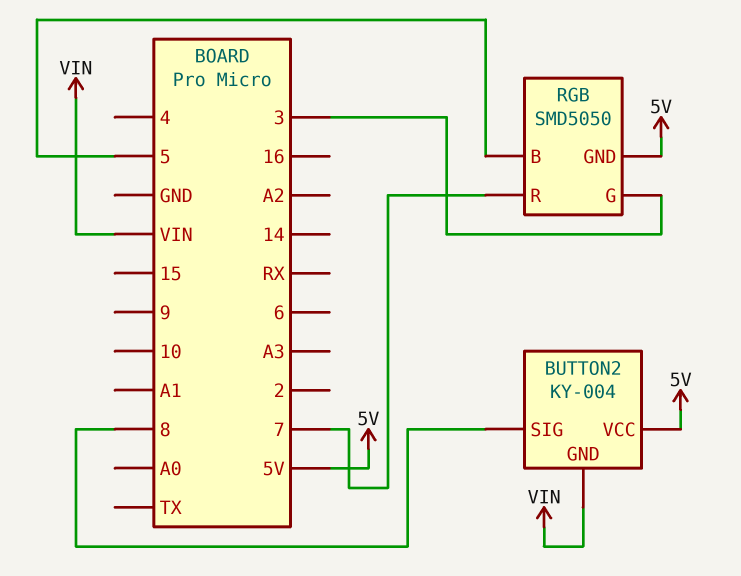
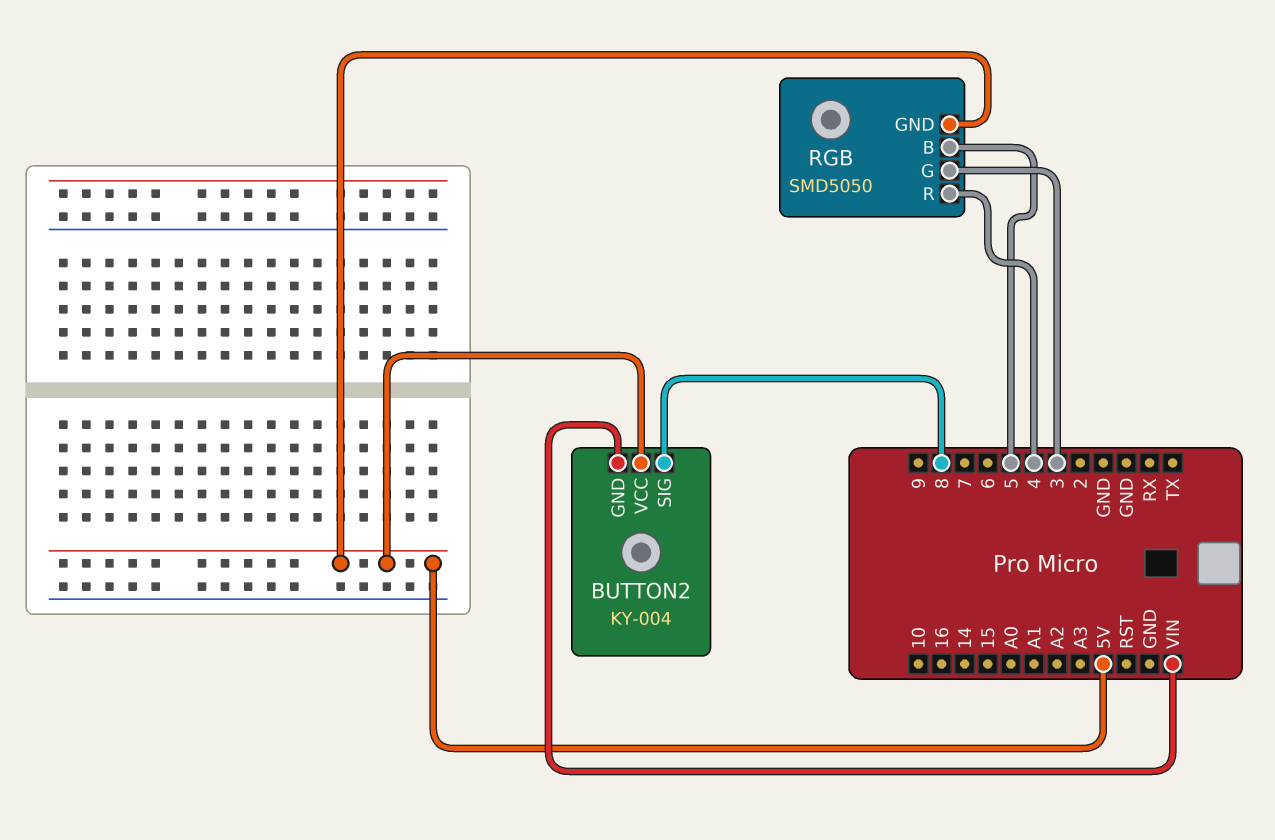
RGB pin R: 7 -> 4

